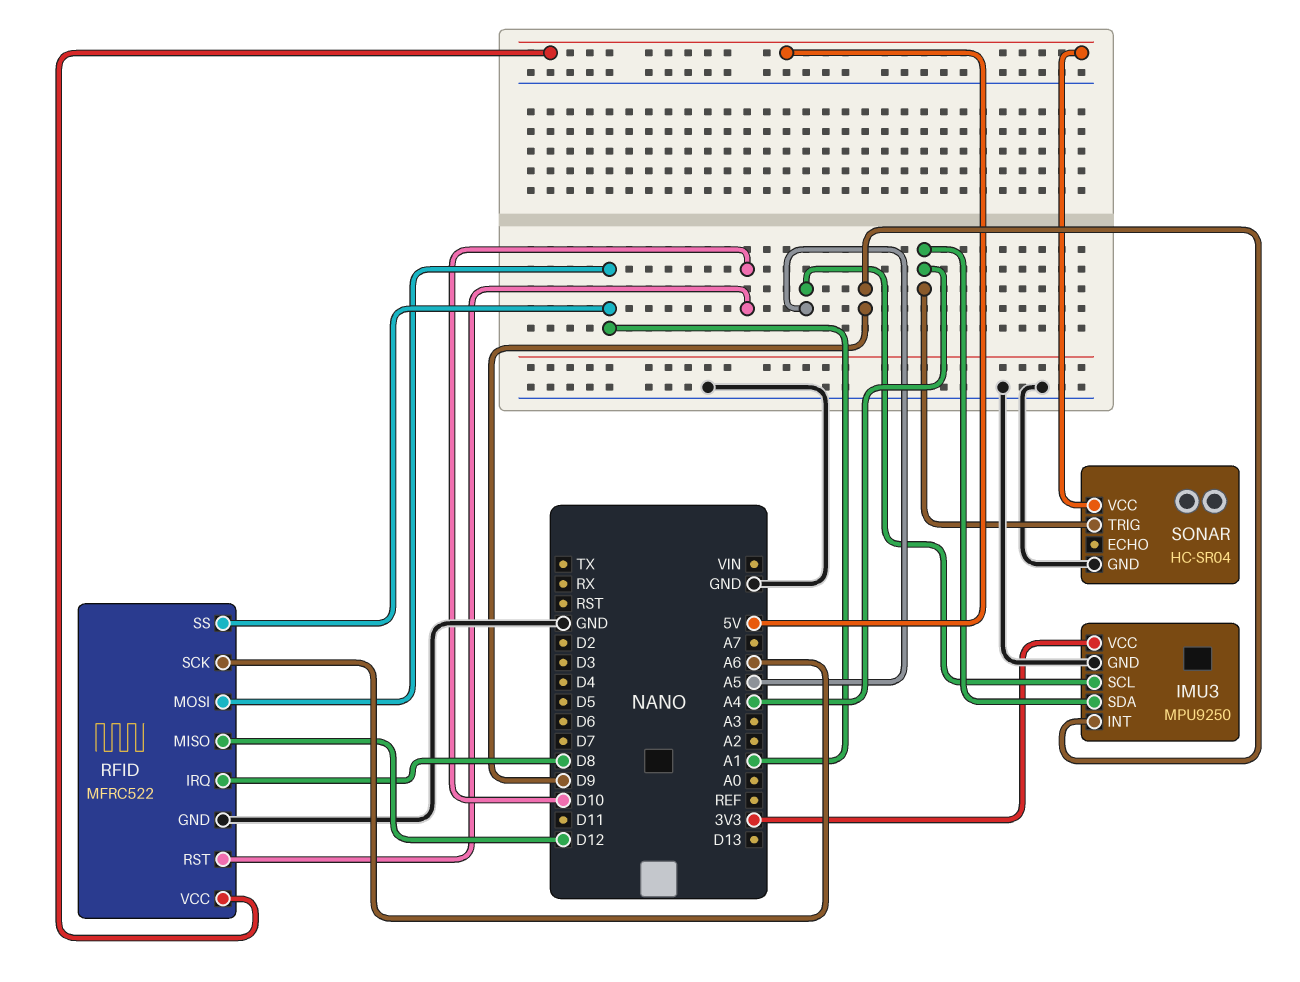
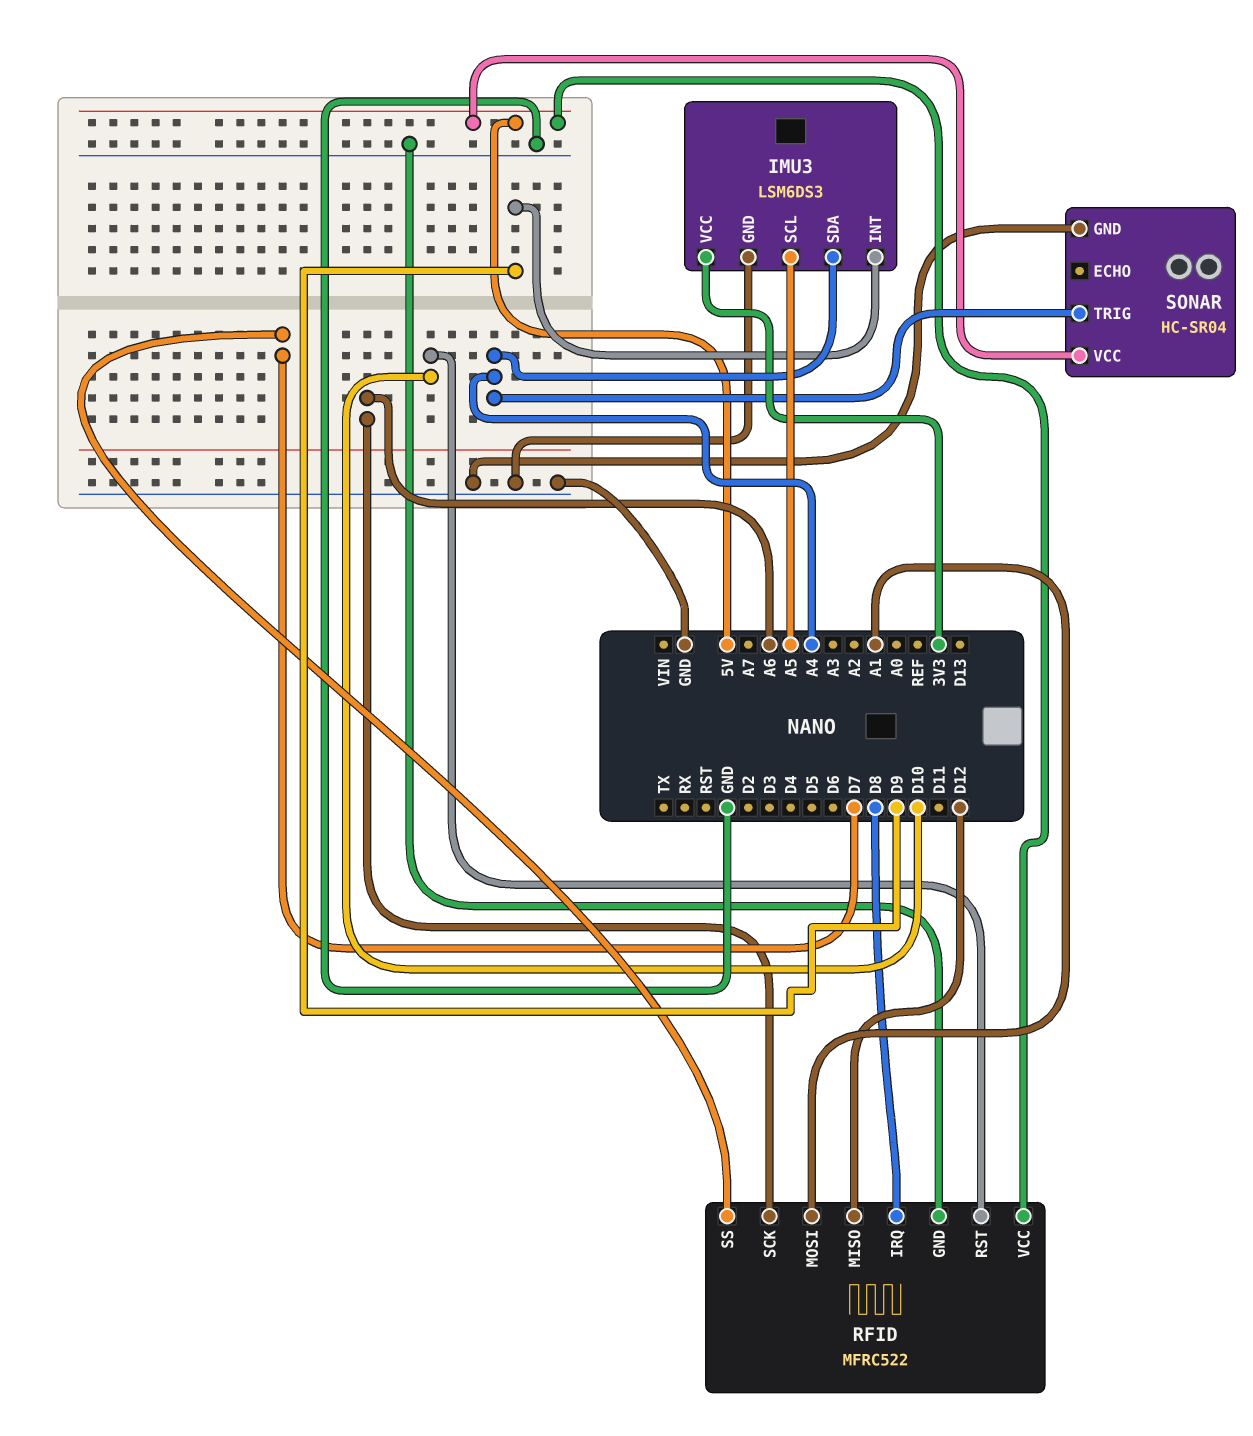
IMU3: MPU9250 -> LSM6DS3
RFID pin SS: A1 -> D7

